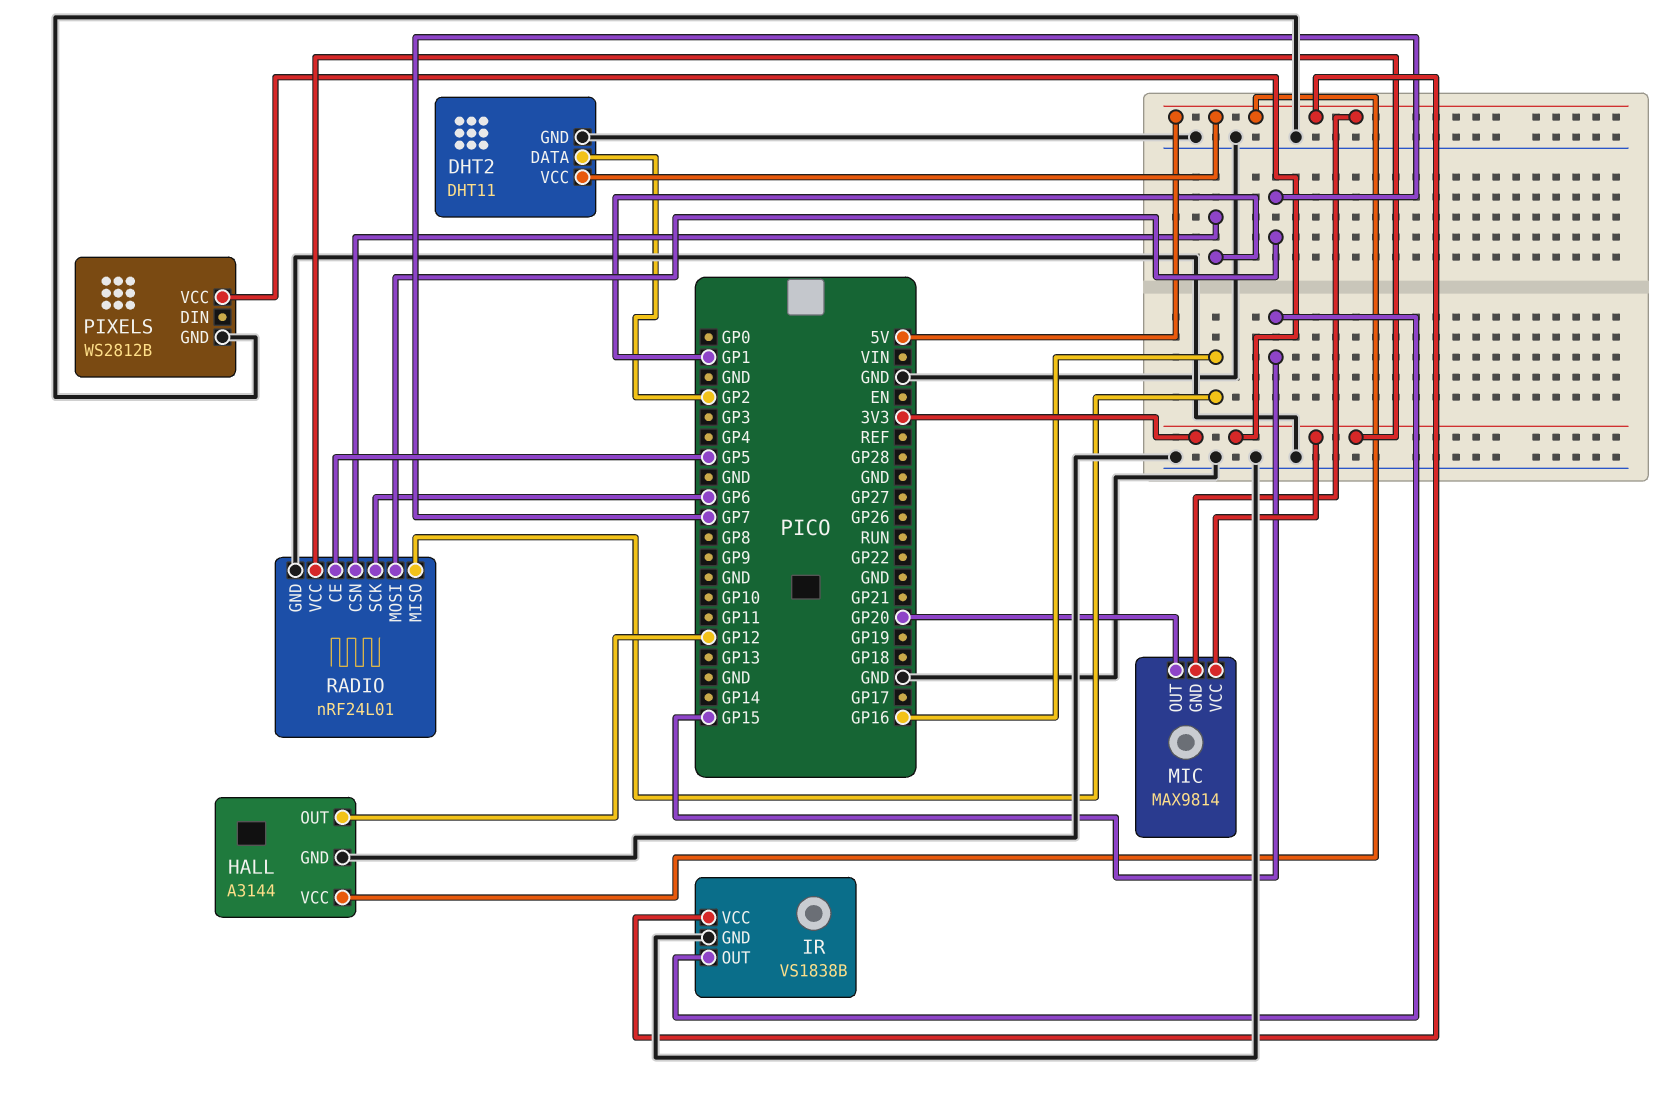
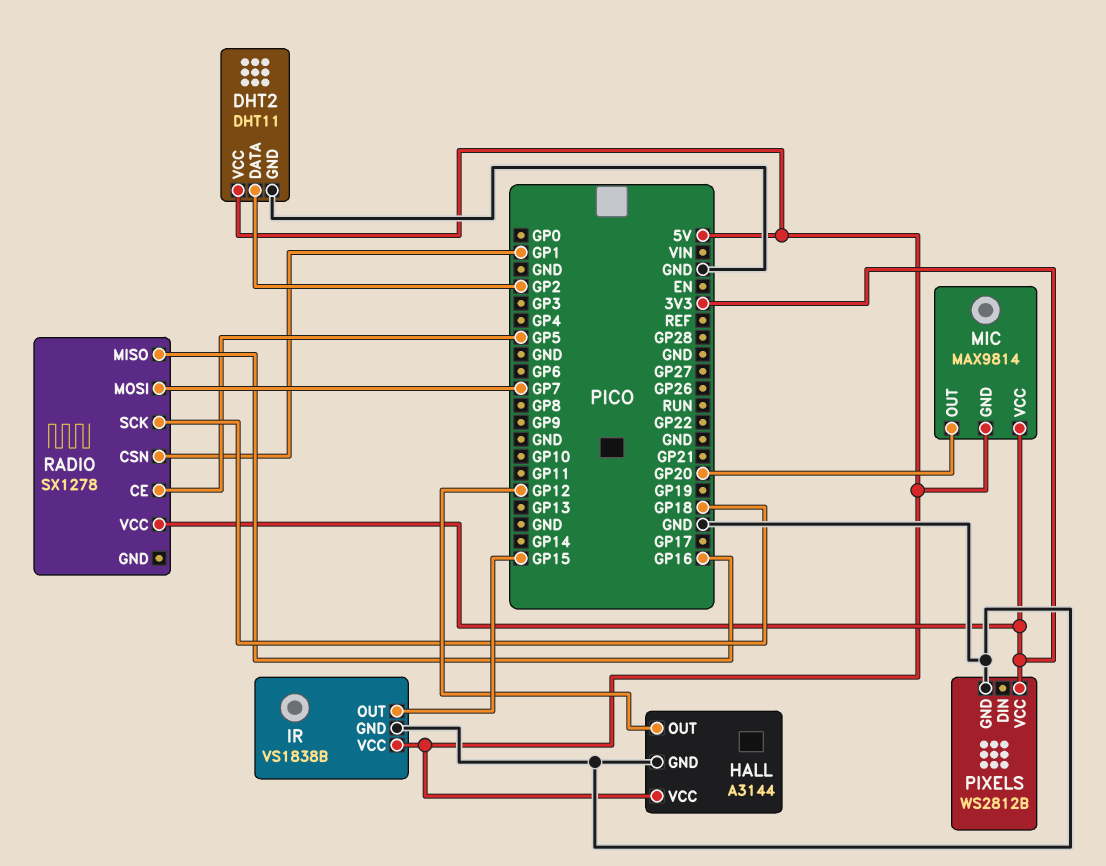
RADIO: nRF24L01 -> SX1278
RADIO pin GND: GND -> none
RADIO pin SCK: GP6 -> GP18

